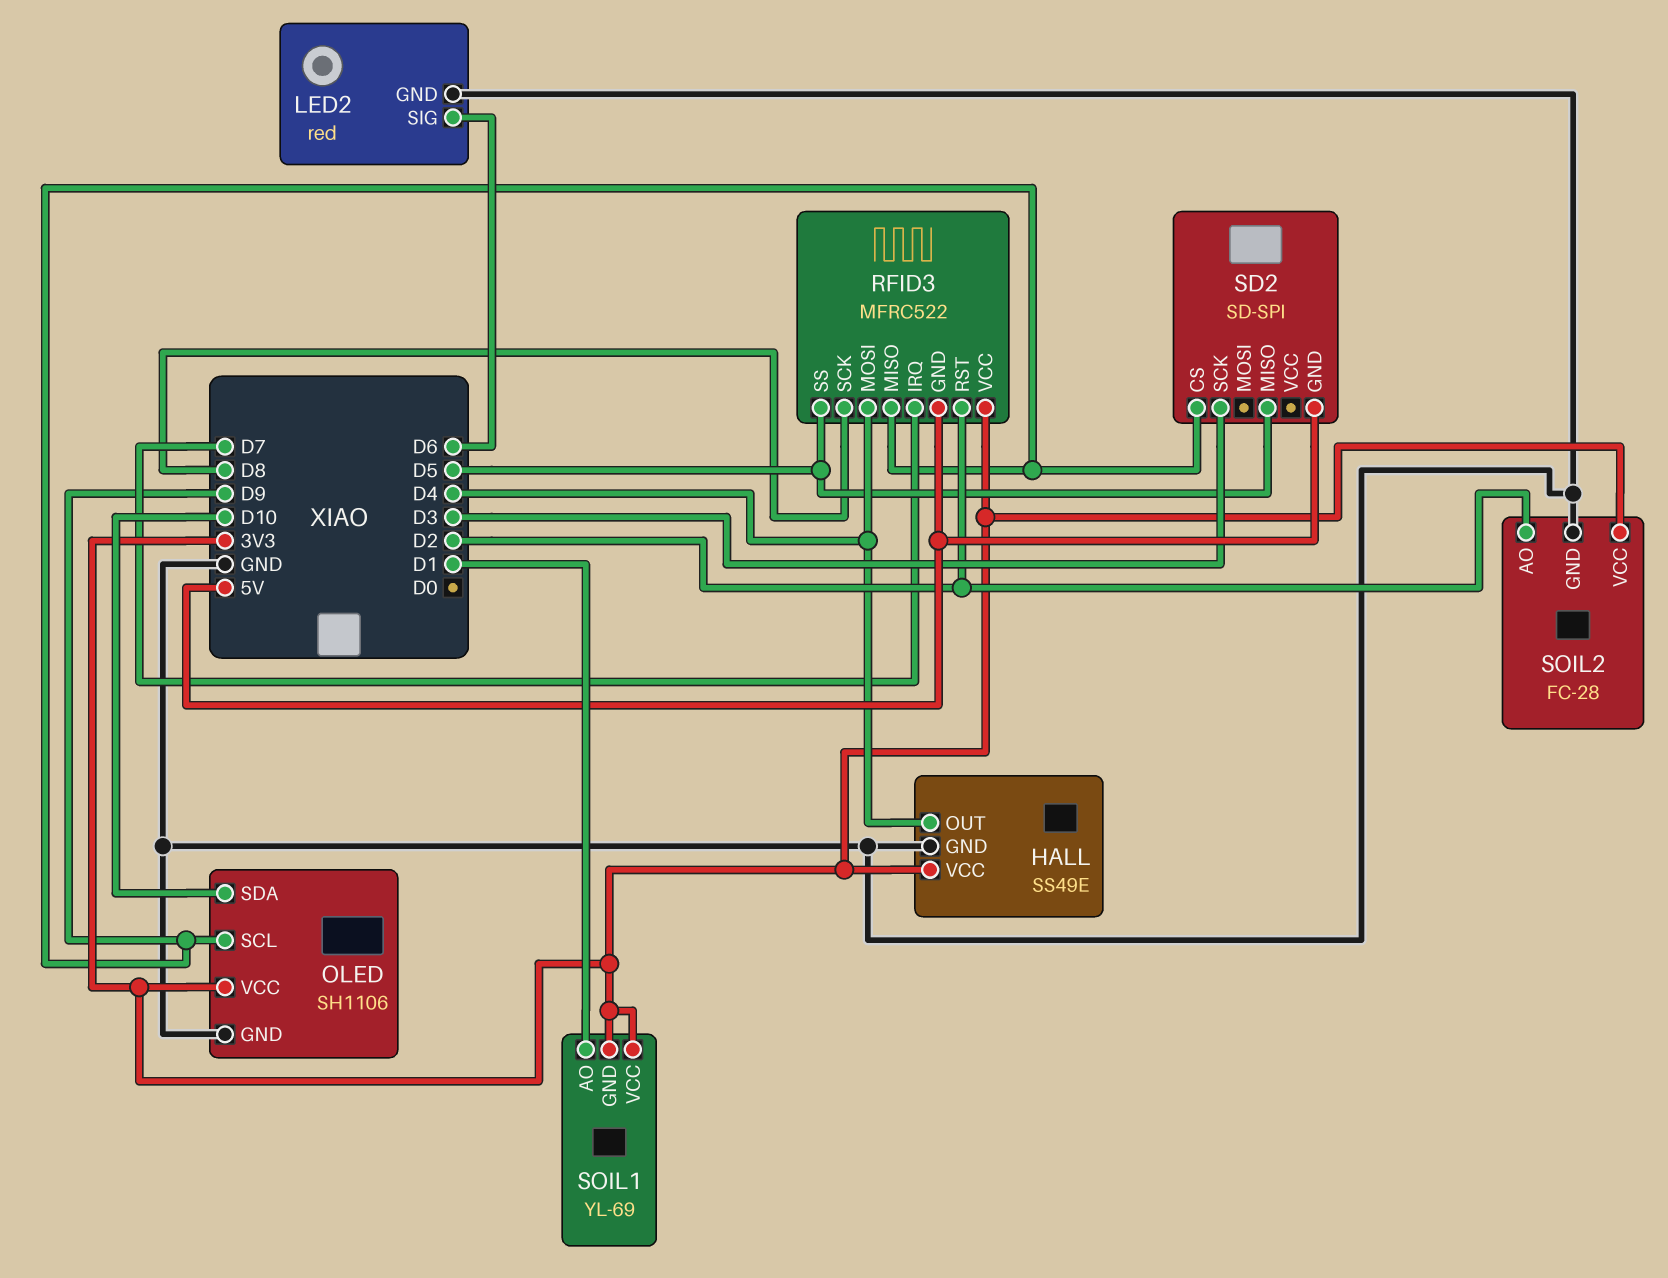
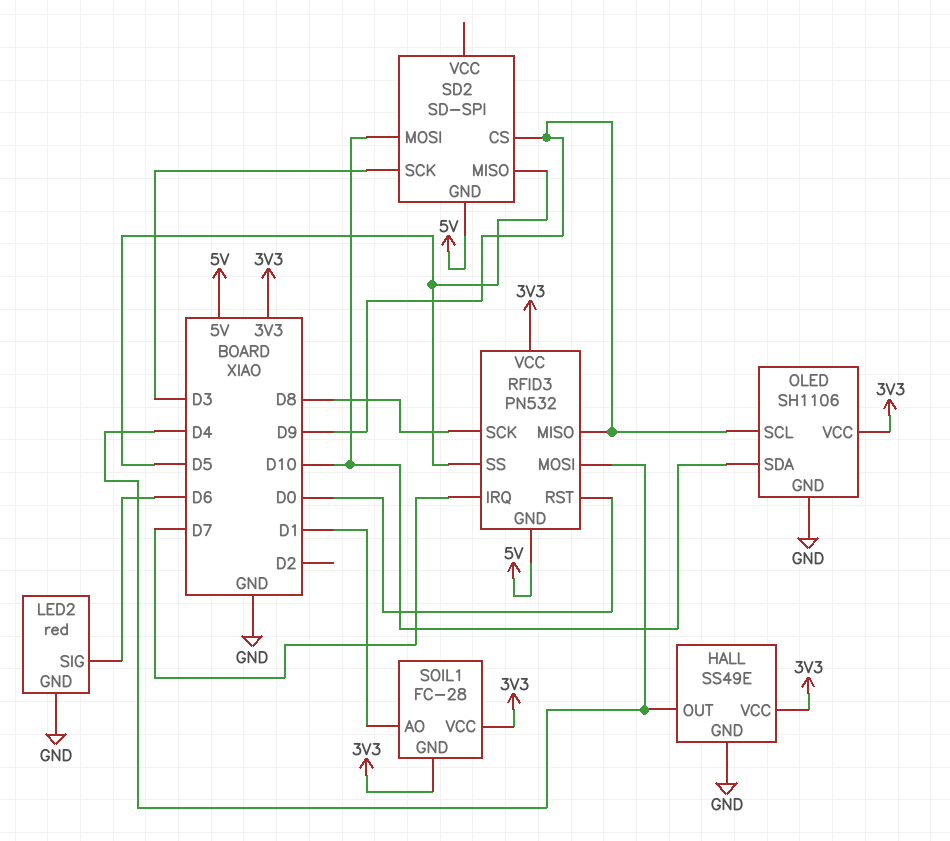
RFID3: MFRC522 -> PN532
RFID3 pin RST: D2 -> D0
SD2 pin MOSI: none -> D10
SOIL1: YL-69 -> FC-28
SOIL2: FC-28 -> none
SOIL2 pin AO: D2 -> none
SOIL2 pin GND: GND -> none
SOIL2 pin VCC: 3V3 -> none

